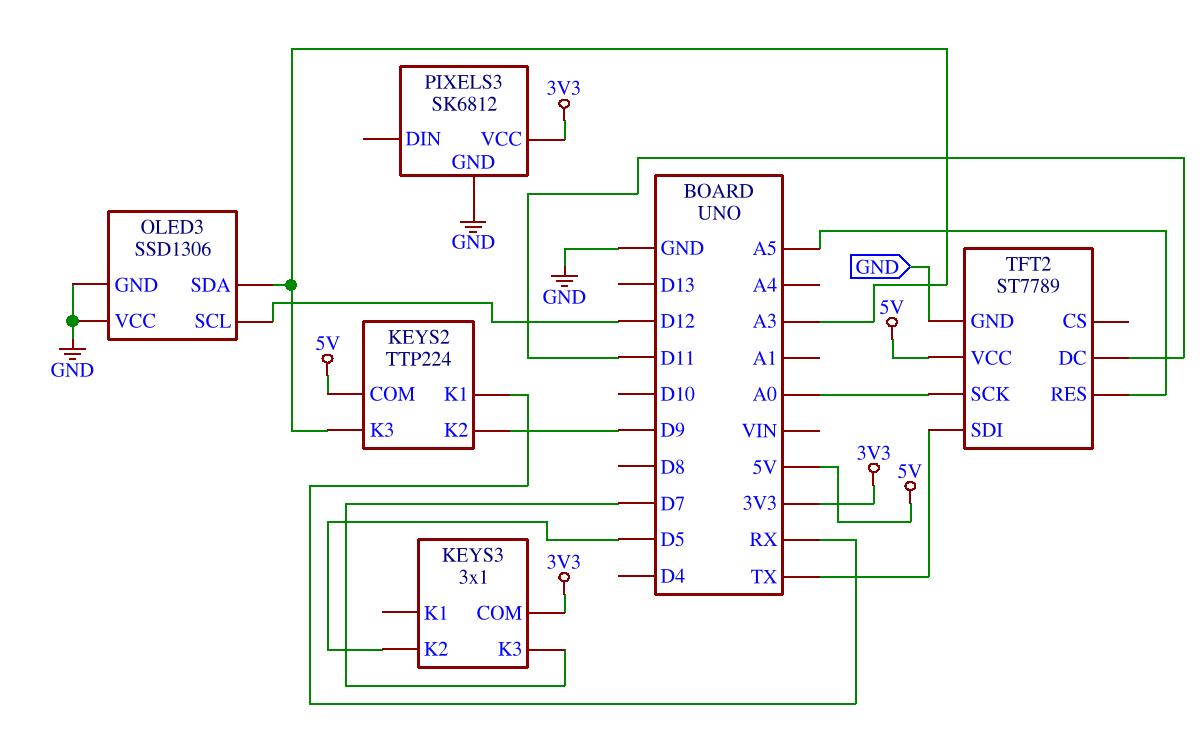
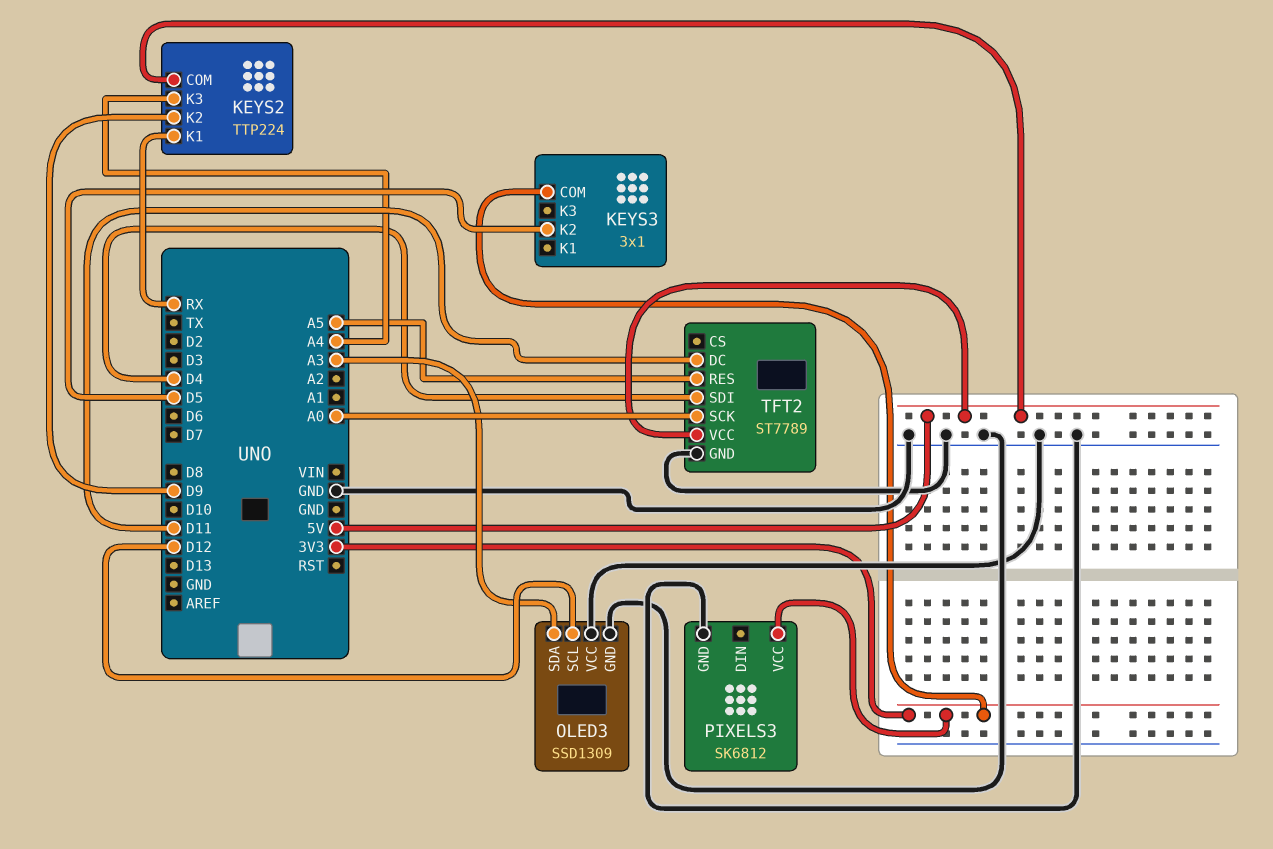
KEYS2 pin K3: A3 -> A4
KEYS3 pin K3: D7 -> none
OLED3: SSD1306 -> SSD1309
TFT2 pin SDI: TX -> D4

